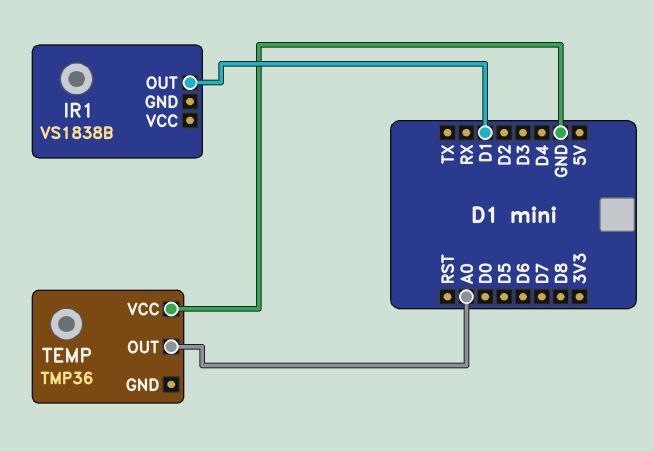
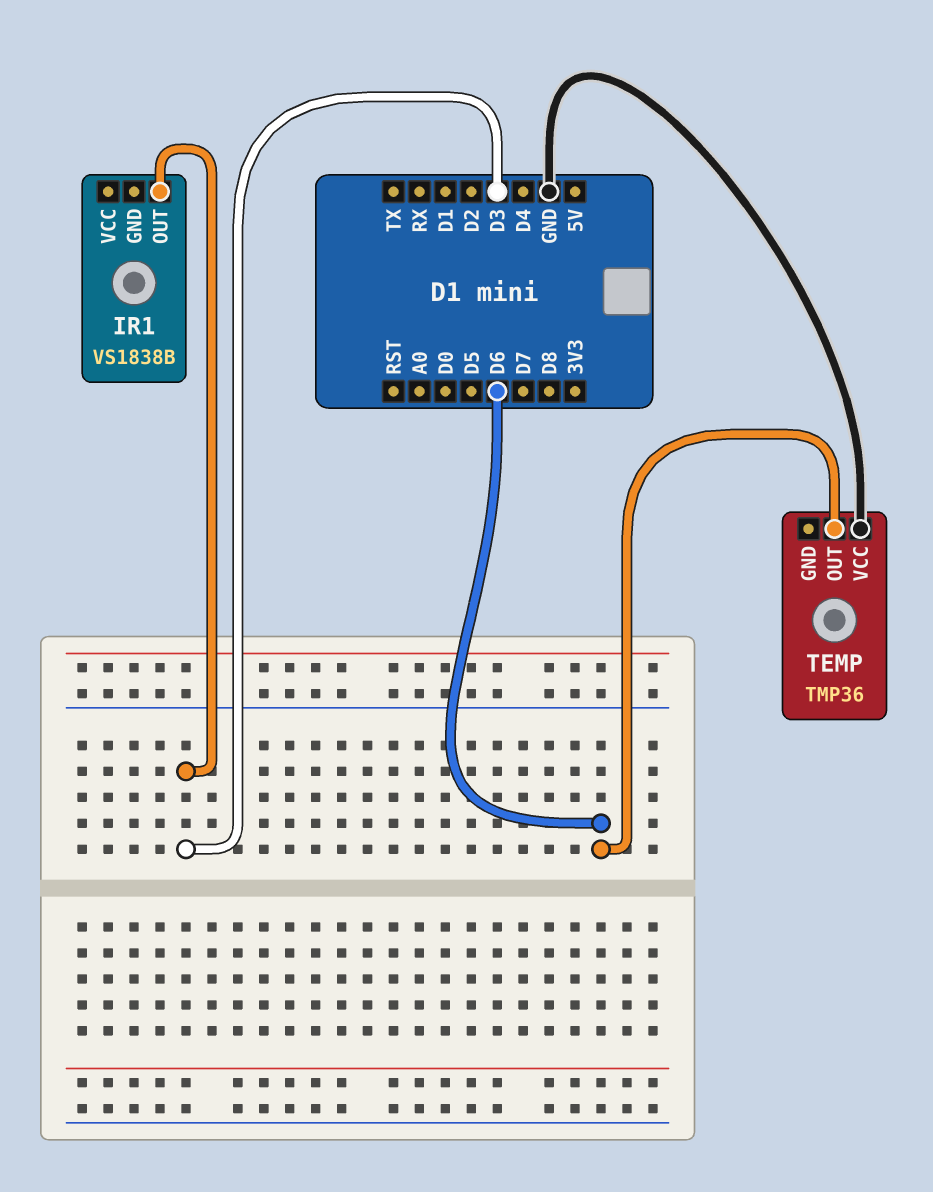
IR1 pin OUT: D1 -> D3
TEMP pin OUT: A0 -> D6

